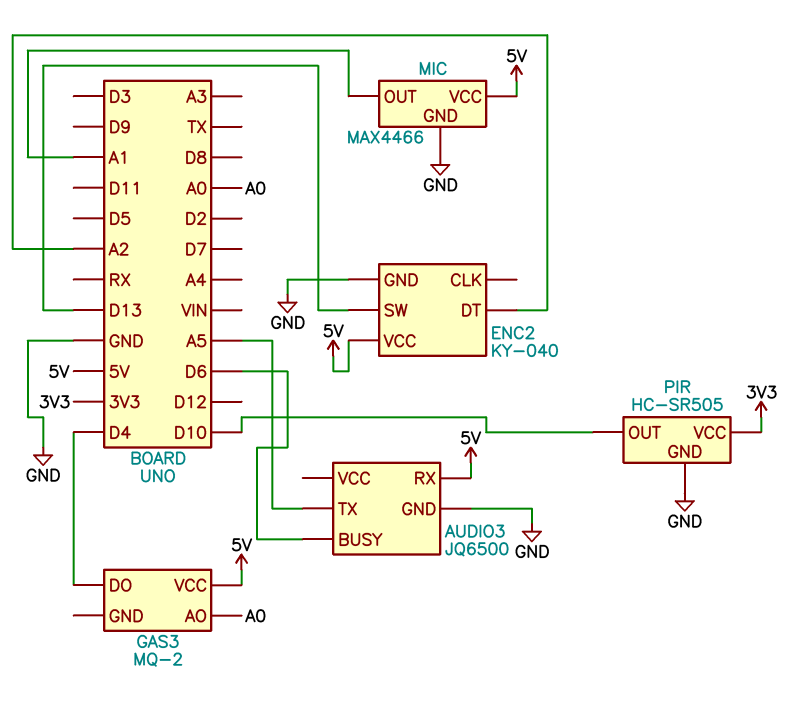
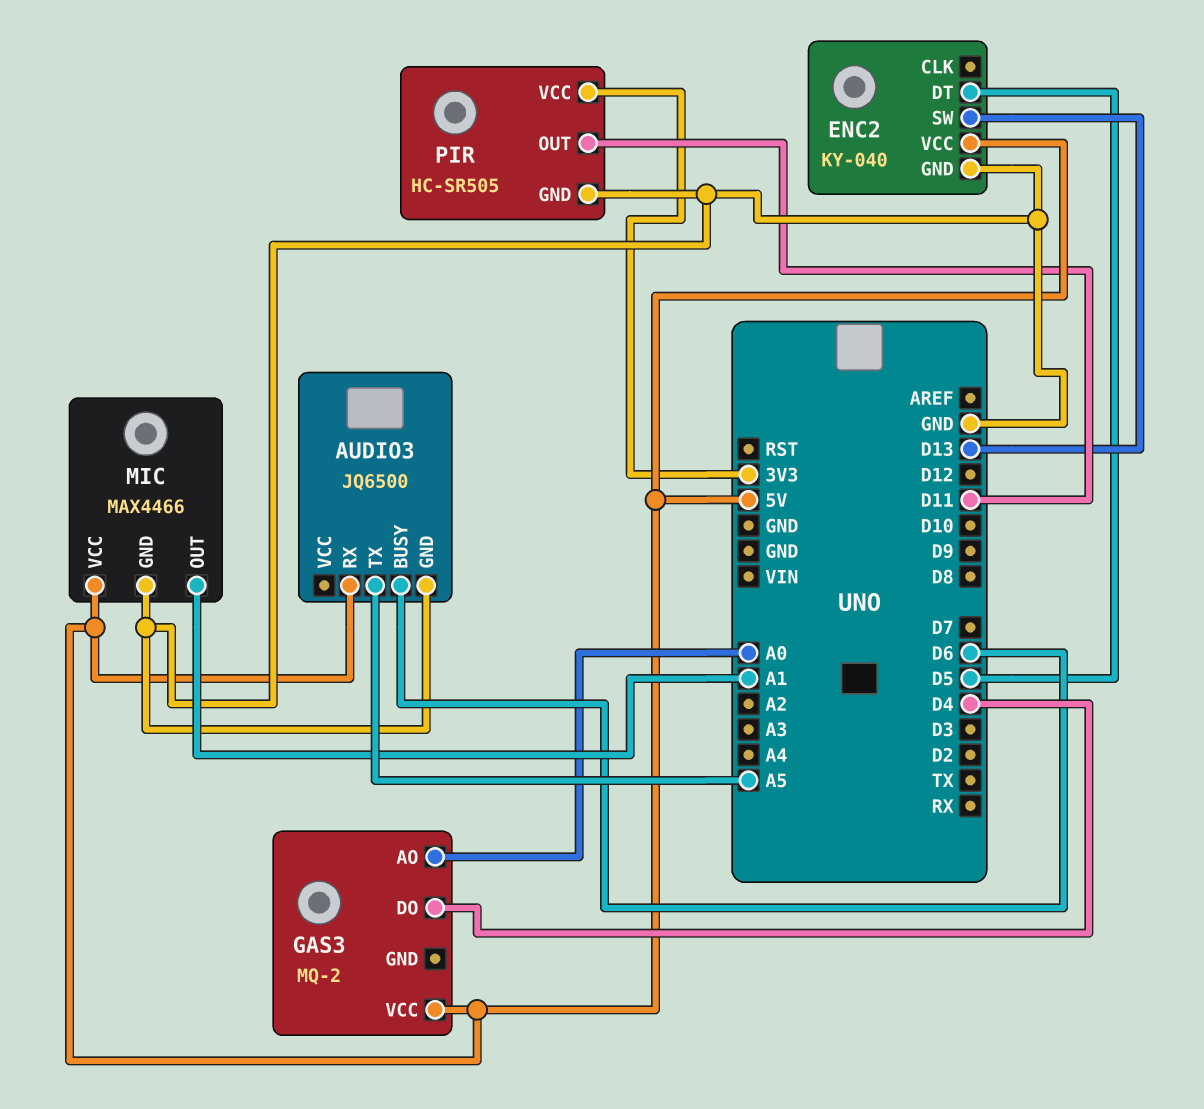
ENC2 pin DT: A2 -> D5
PIR pin OUT: D10 -> D11

